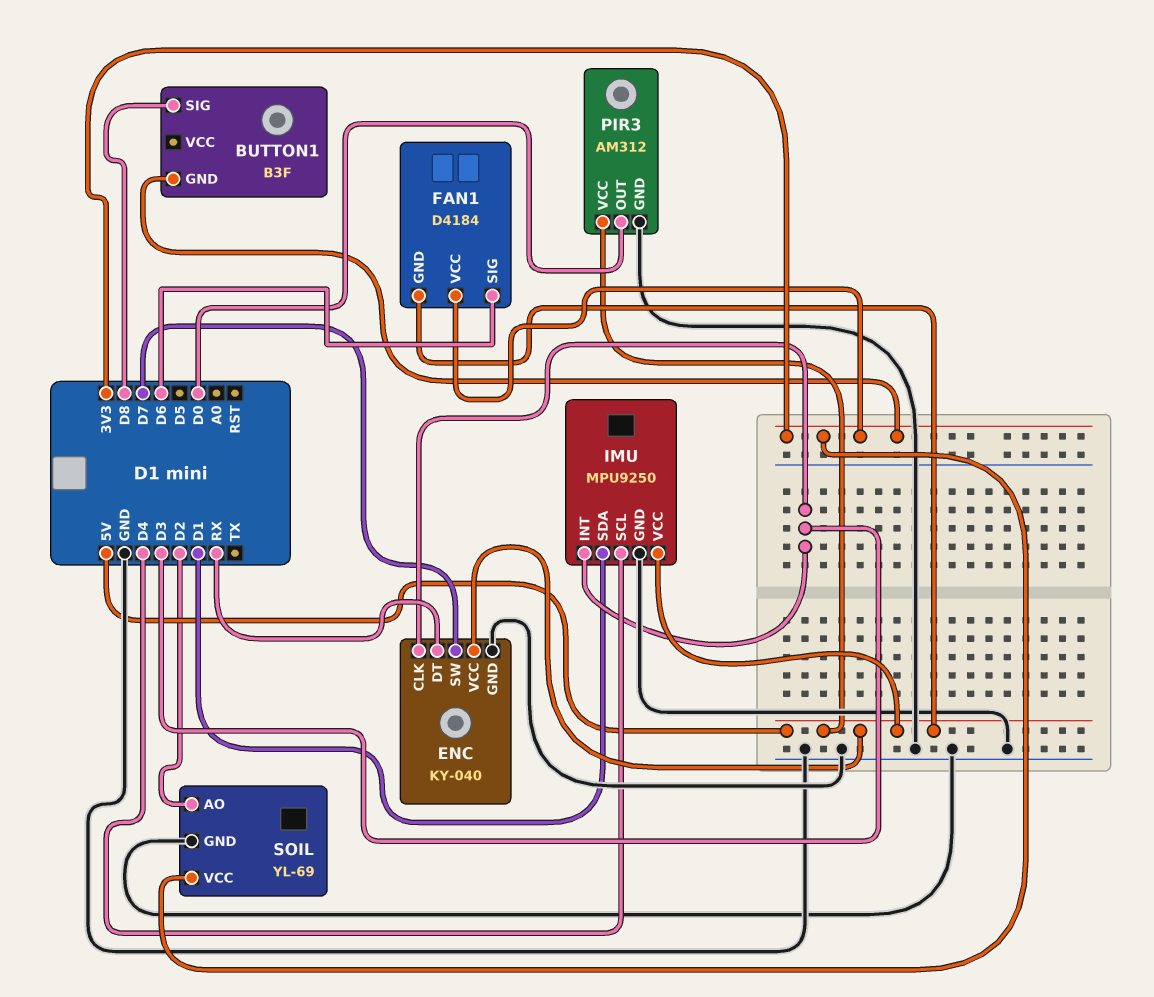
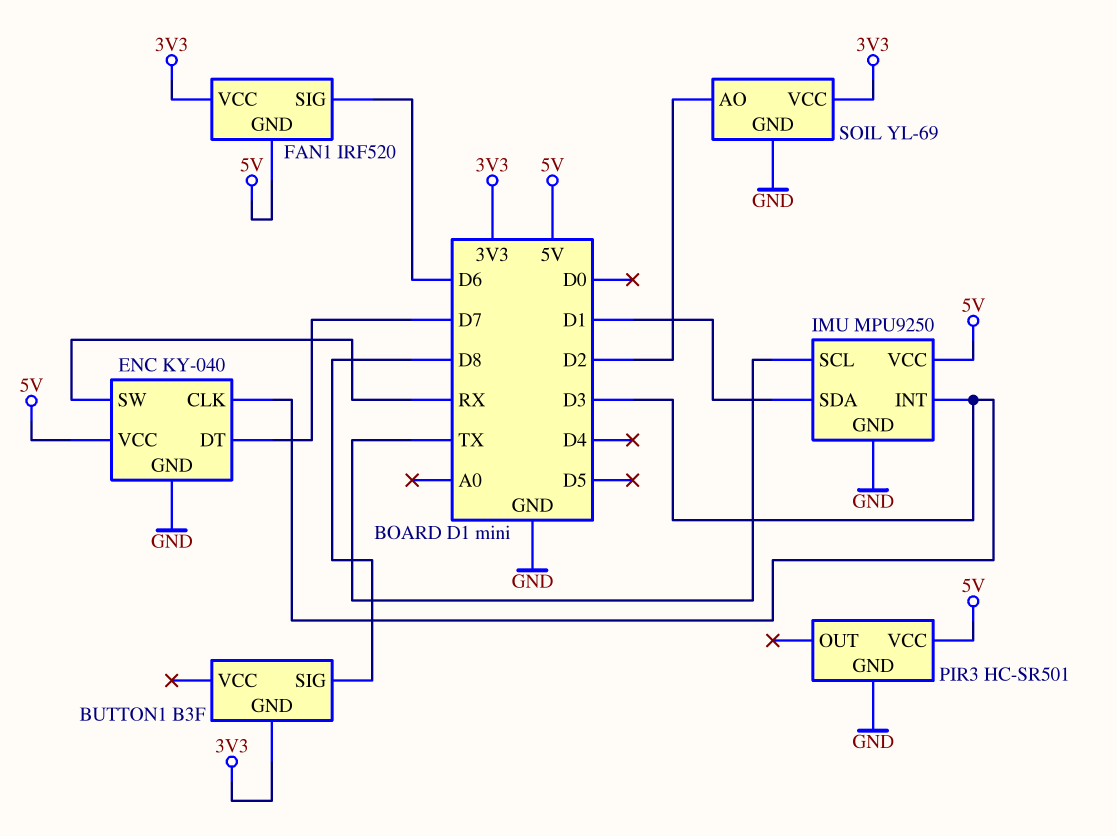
ENC pin DT: RX -> D7
ENC pin SW: D7 -> RX
FAN1: D4184 -> IRF520
IMU pin SCL: D4 -> TX
PIR3: AM312 -> HC-SR501
PIR3 pin OUT: D0 -> none

